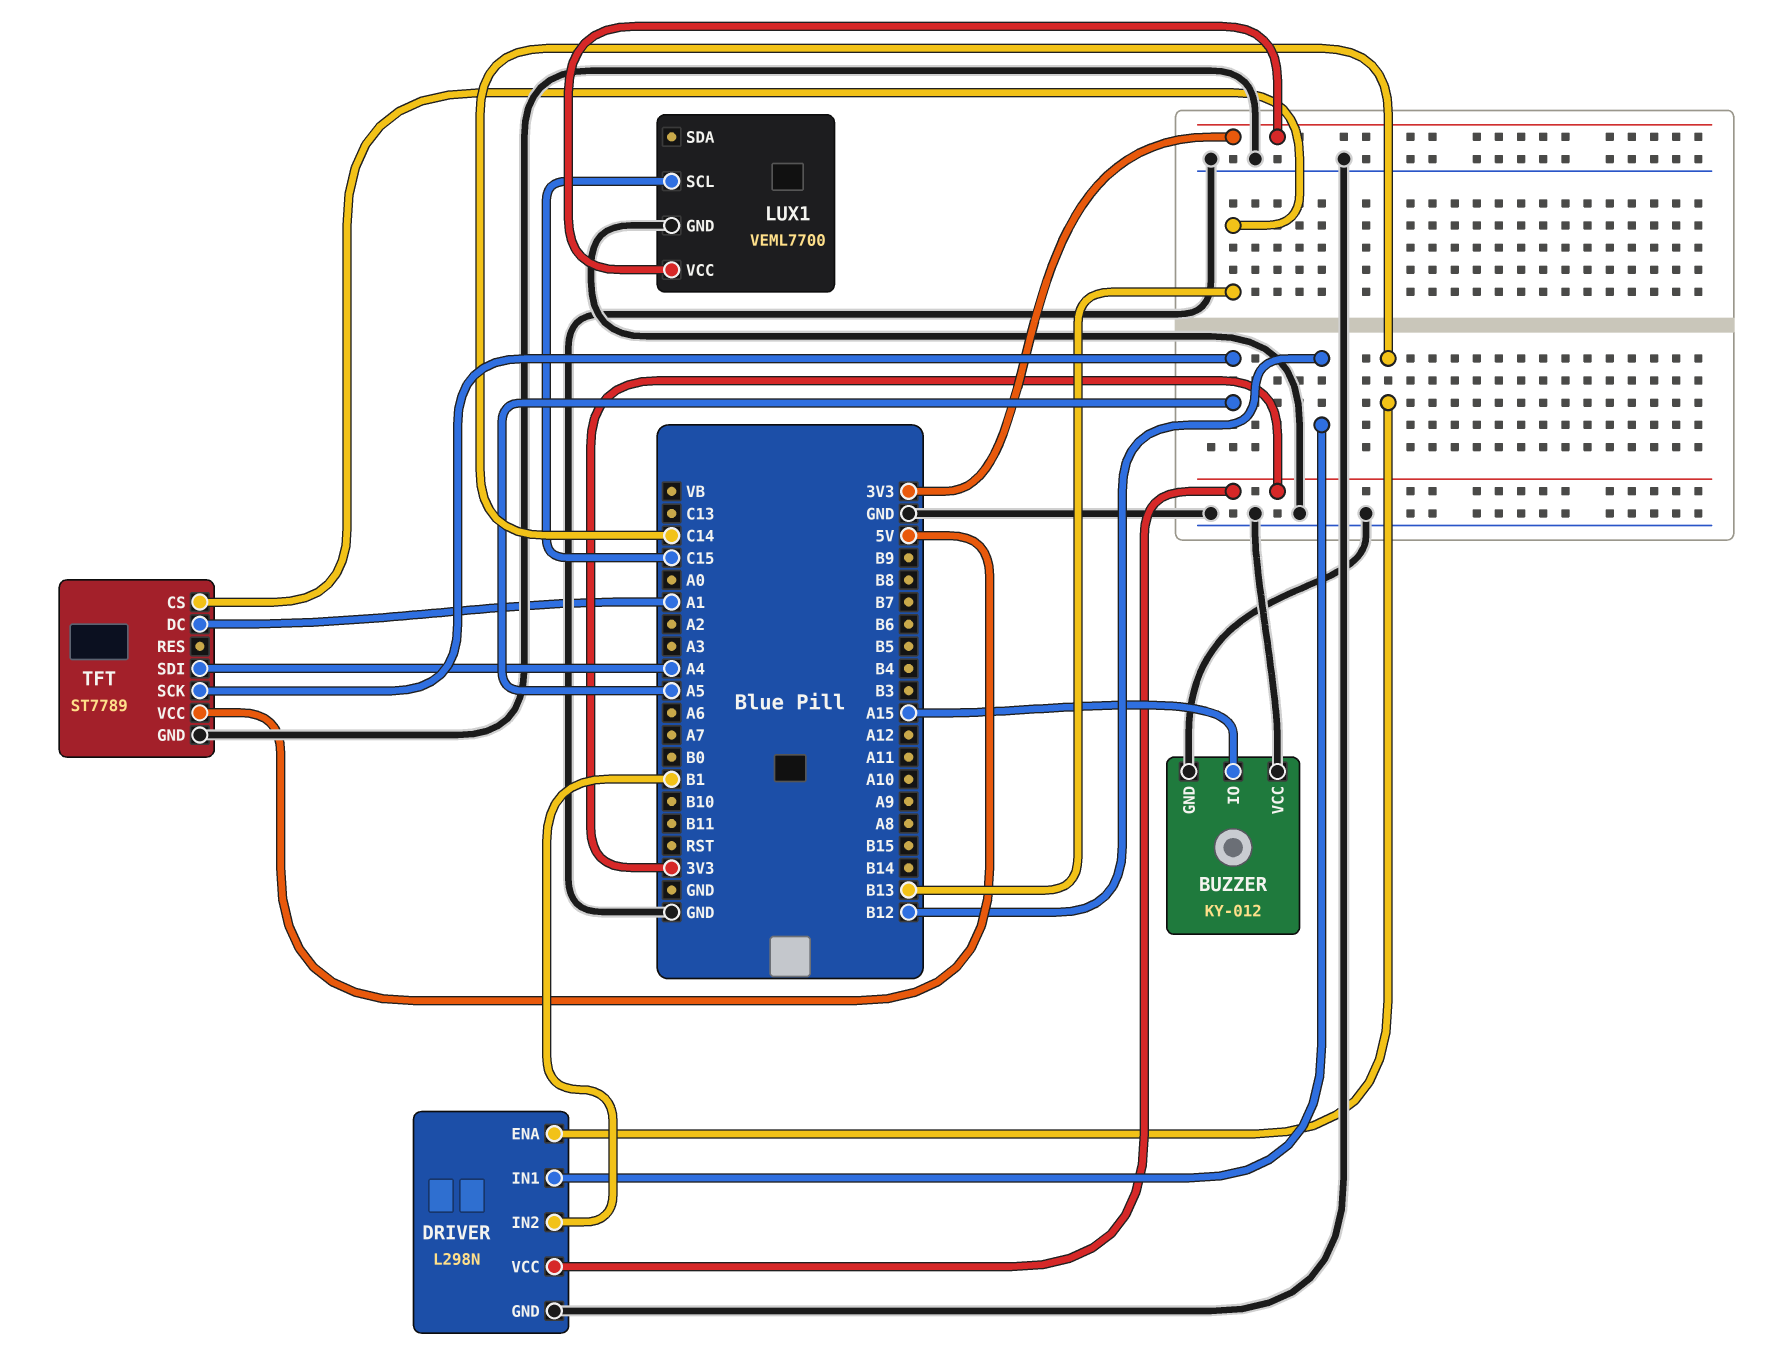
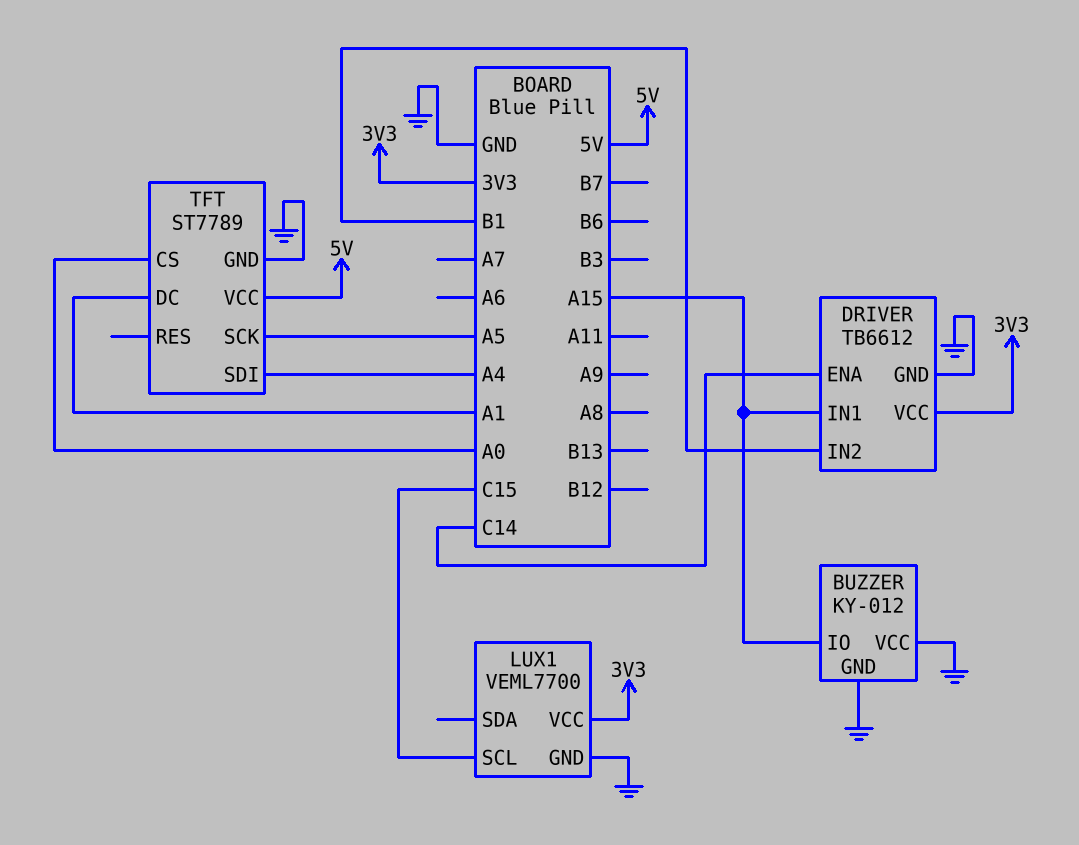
DRIVER: L298N -> TB6612
DRIVER pin IN1: B12 -> A15
TFT pin CS: B13 -> A0

